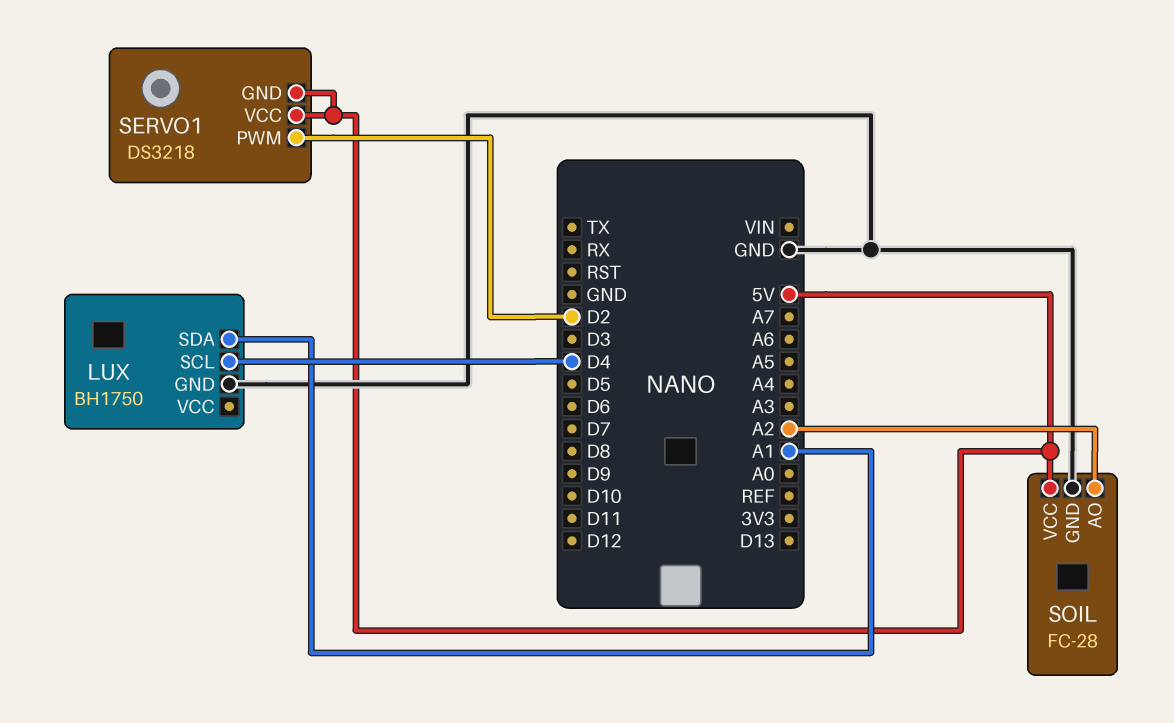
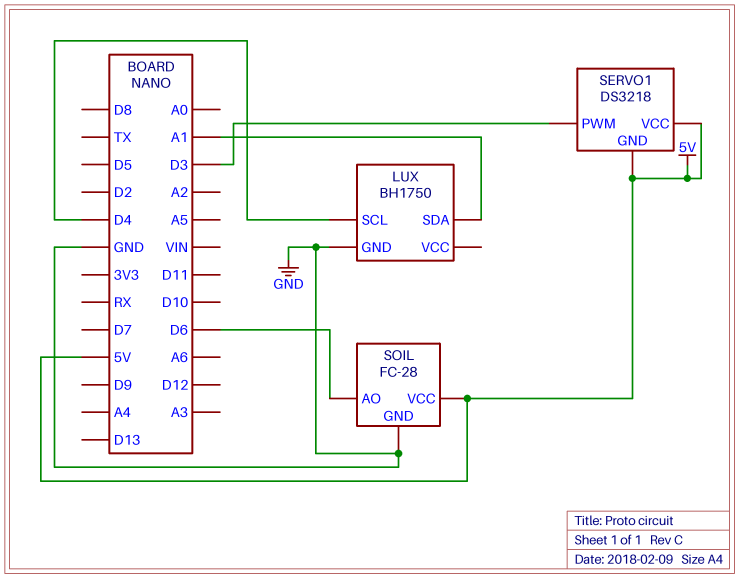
SERVO1 pin PWM: D2 -> D3
SOIL pin AO: A2 -> D6

